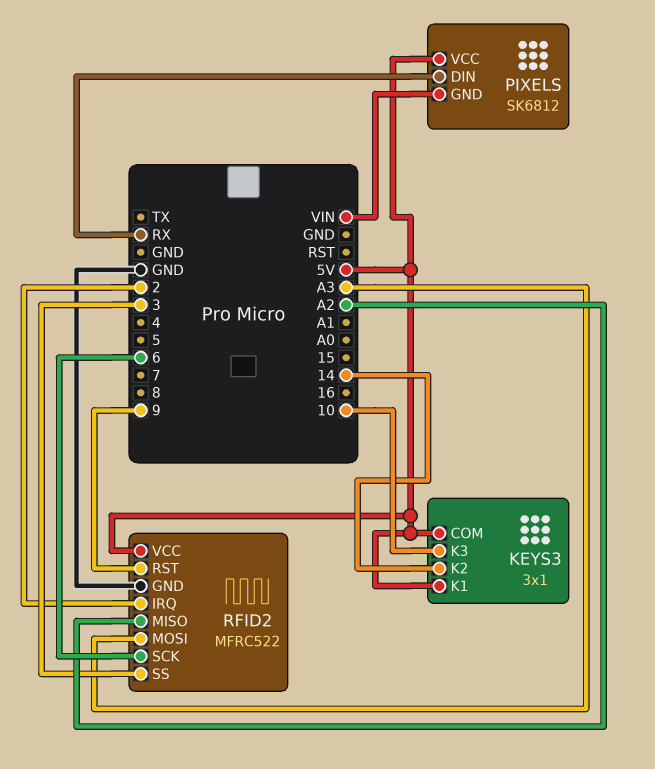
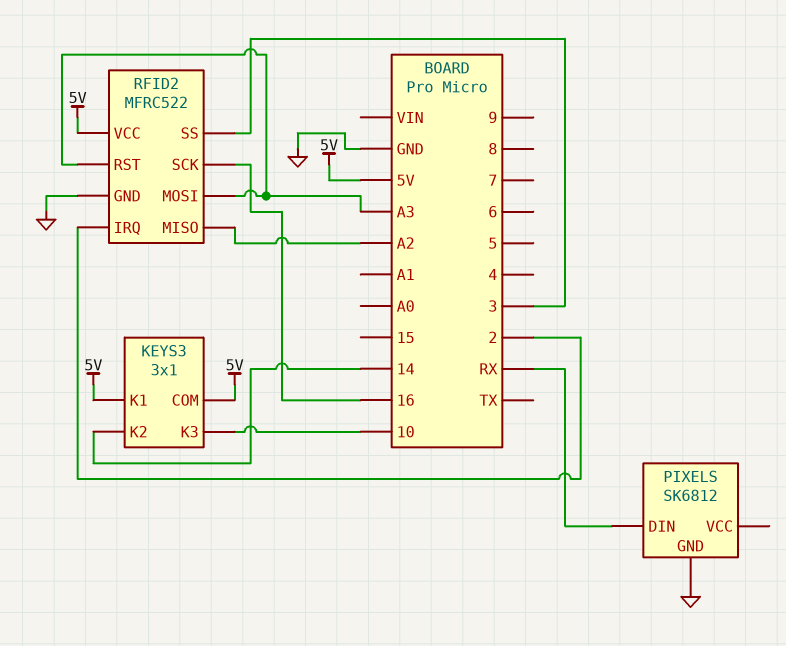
PIXELS pin GND: VIN -> GND
PIXELS pin VCC: 5V -> none
RFID2 pin RST: 9 -> A3
RFID2 pin SCK: 6 -> 16

